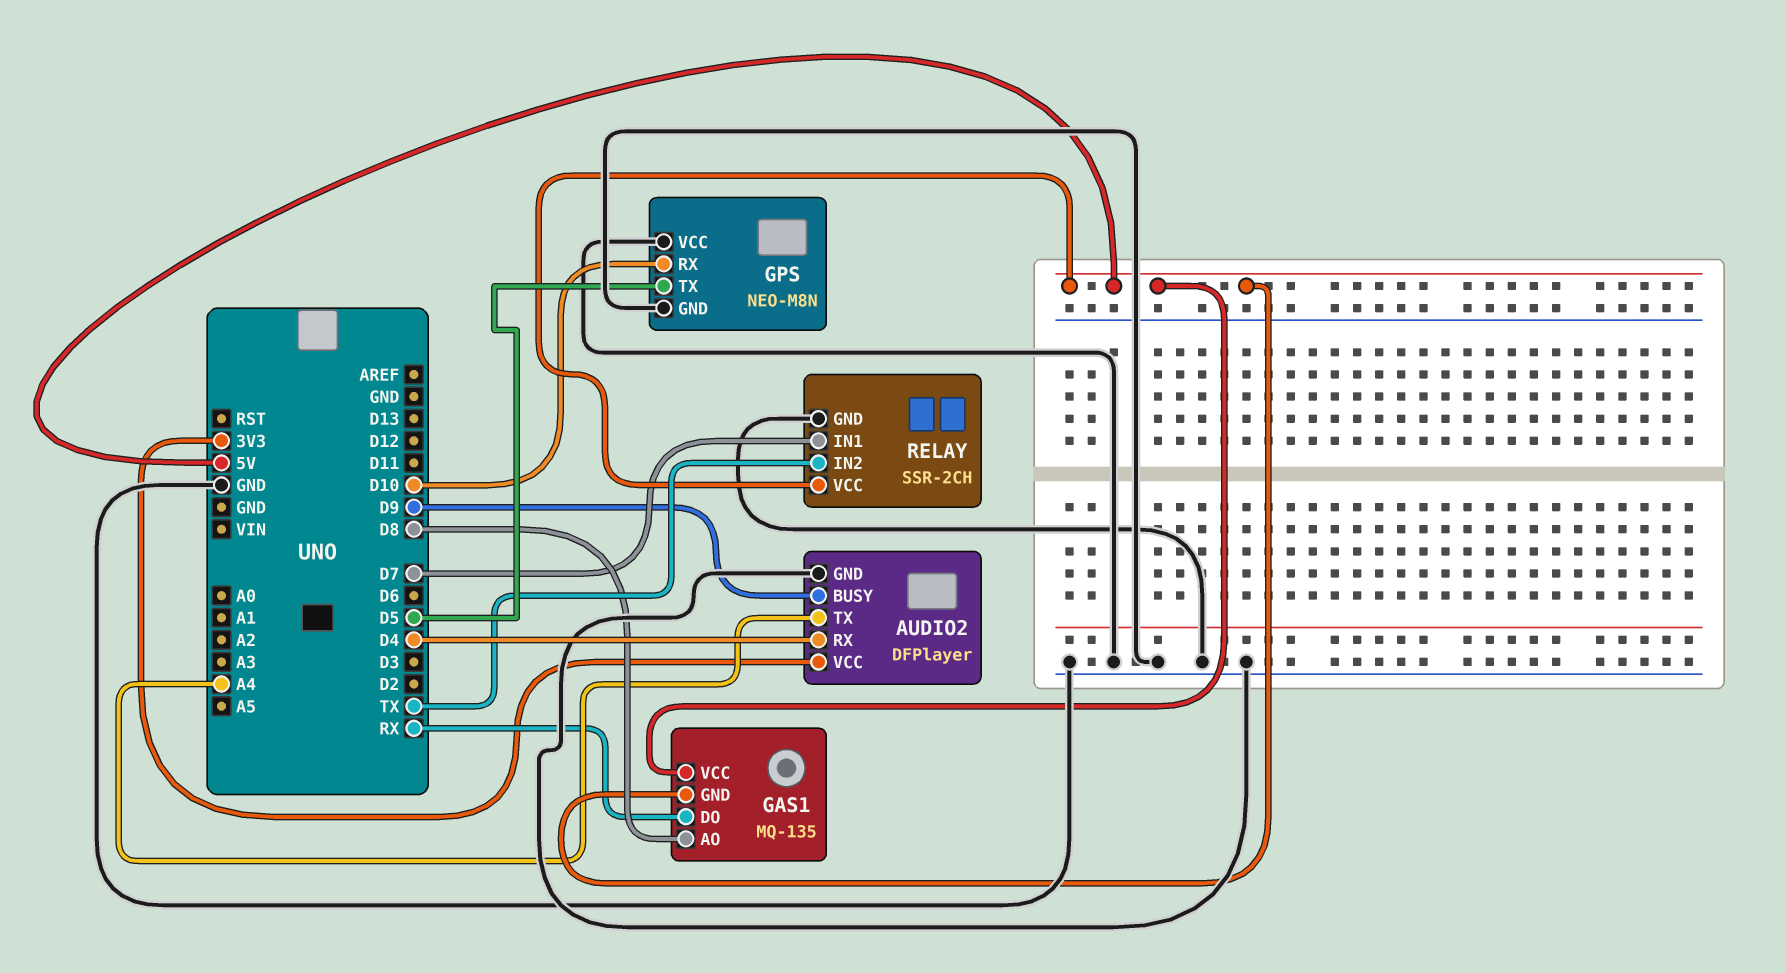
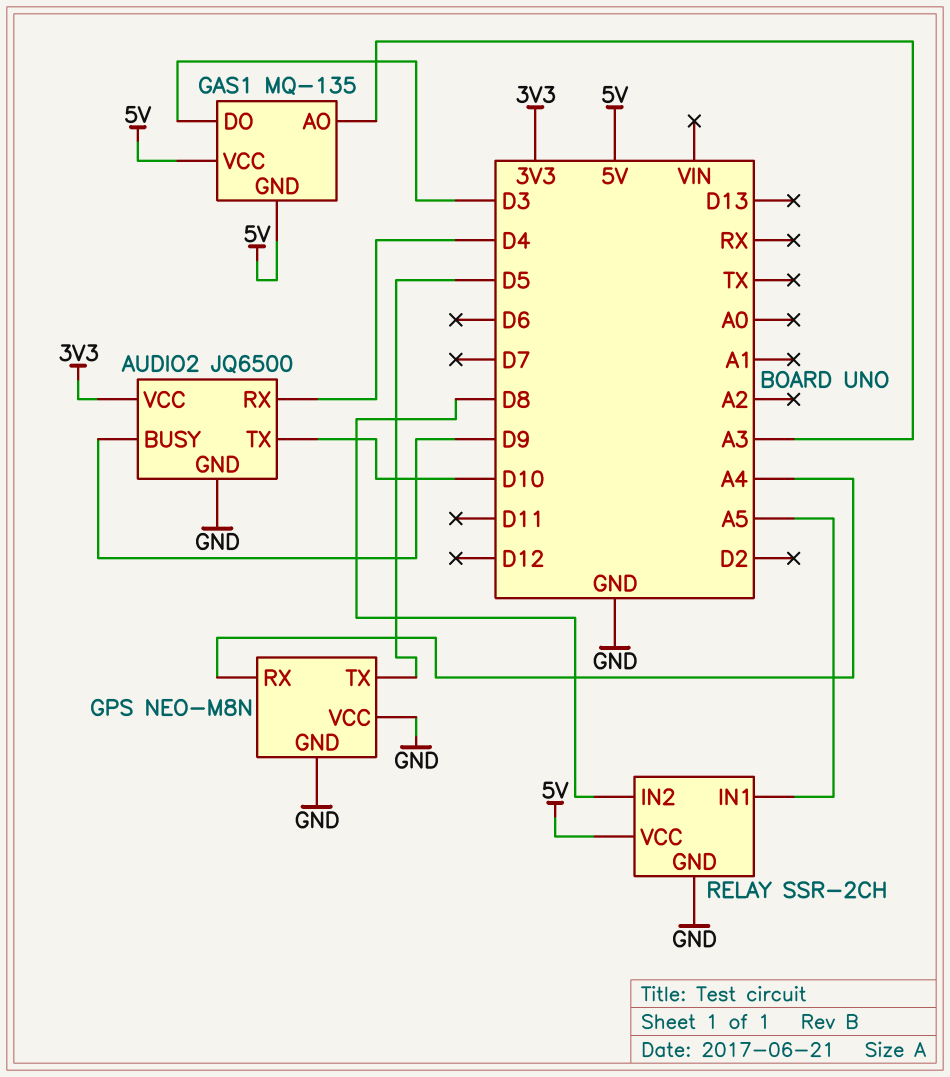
AUDIO2: DFPlayer -> JQ6500
AUDIO2 pin TX: A4 -> D10
GAS1 pin AO: D8 -> A3
GAS1 pin DO: RX -> D3
GPS pin RX: D10 -> A4
RELAY pin IN1: D7 -> A5
RELAY pin IN2: TX -> D8

